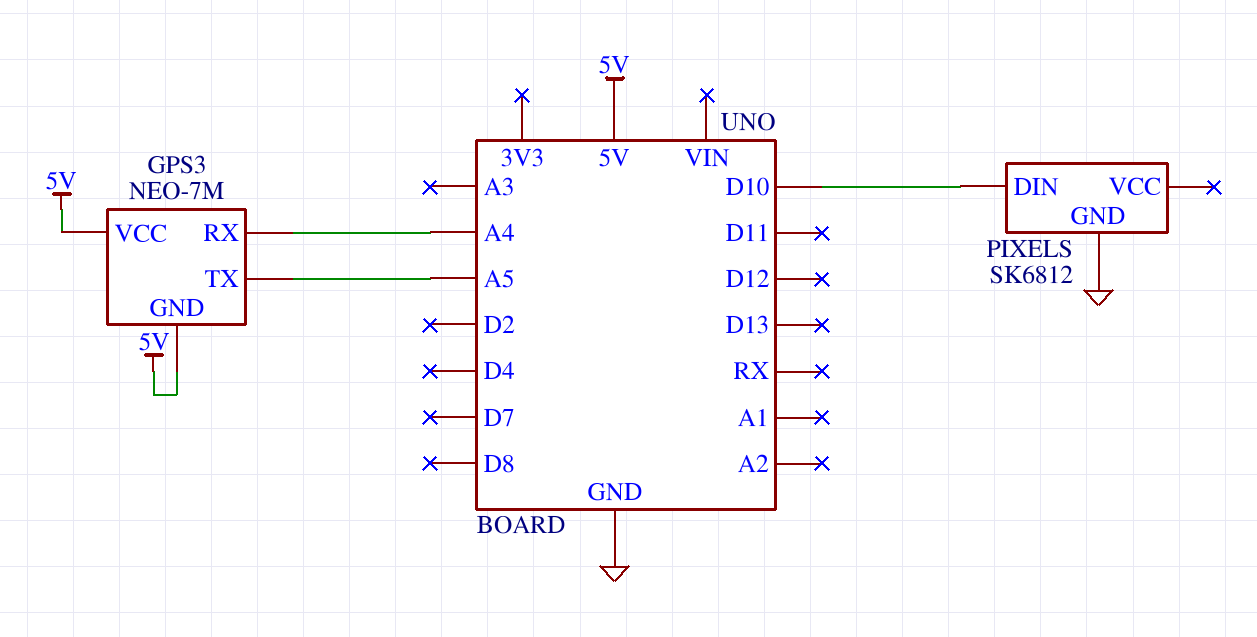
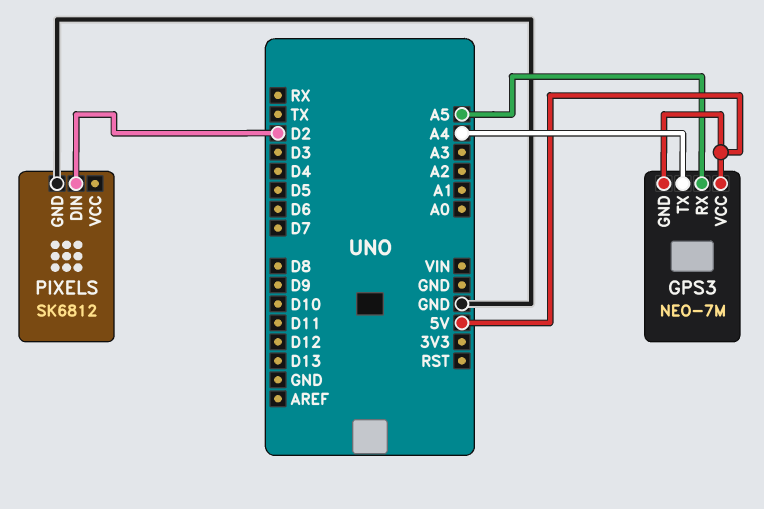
GPS3 pin RX: A4 -> A5
GPS3 pin TX: A5 -> A4
PIXELS pin DIN: D10 -> D2

